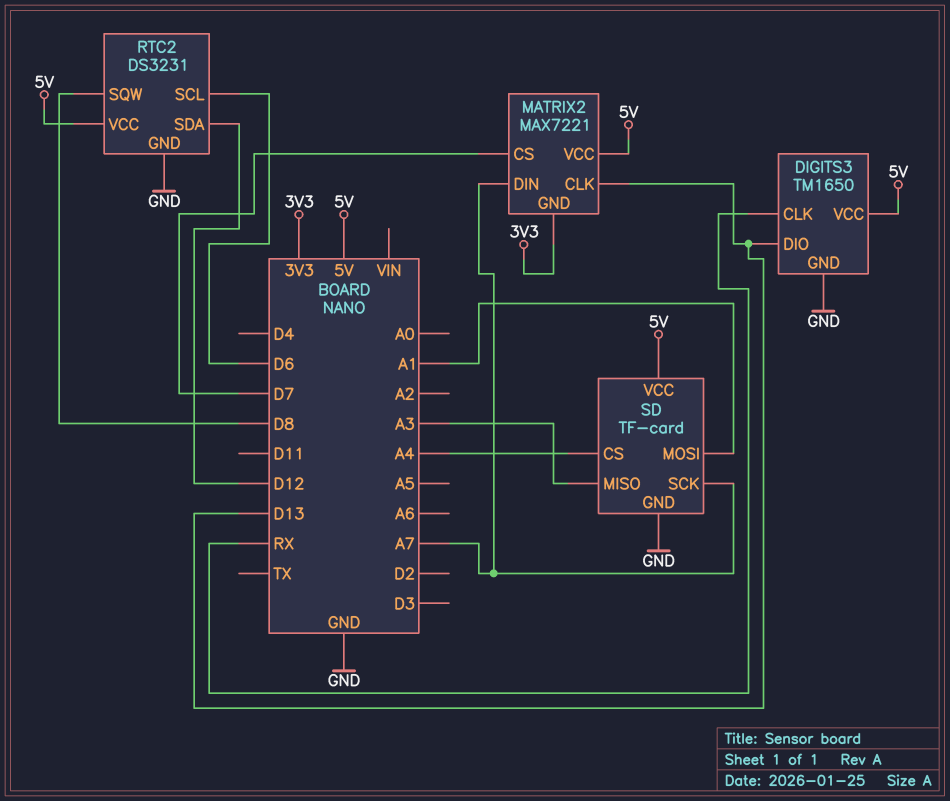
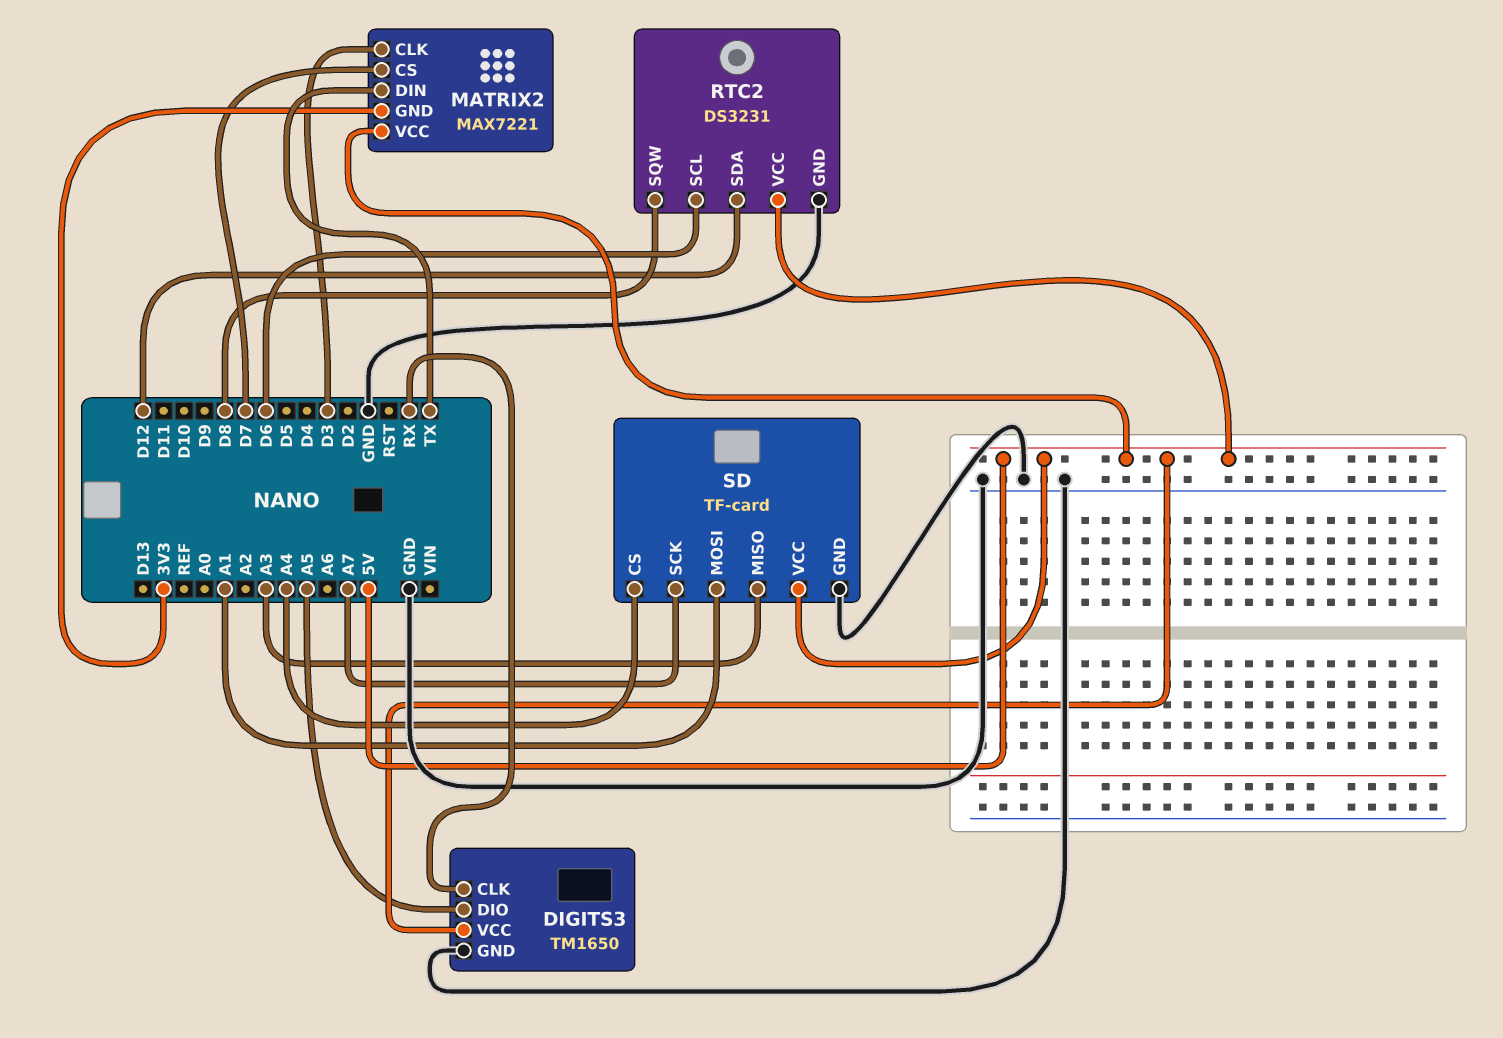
DIGITS3 pin DIO: D13 -> A5
MATRIX2 pin CLK: D13 -> D3
MATRIX2 pin DIN: A7 -> TX

